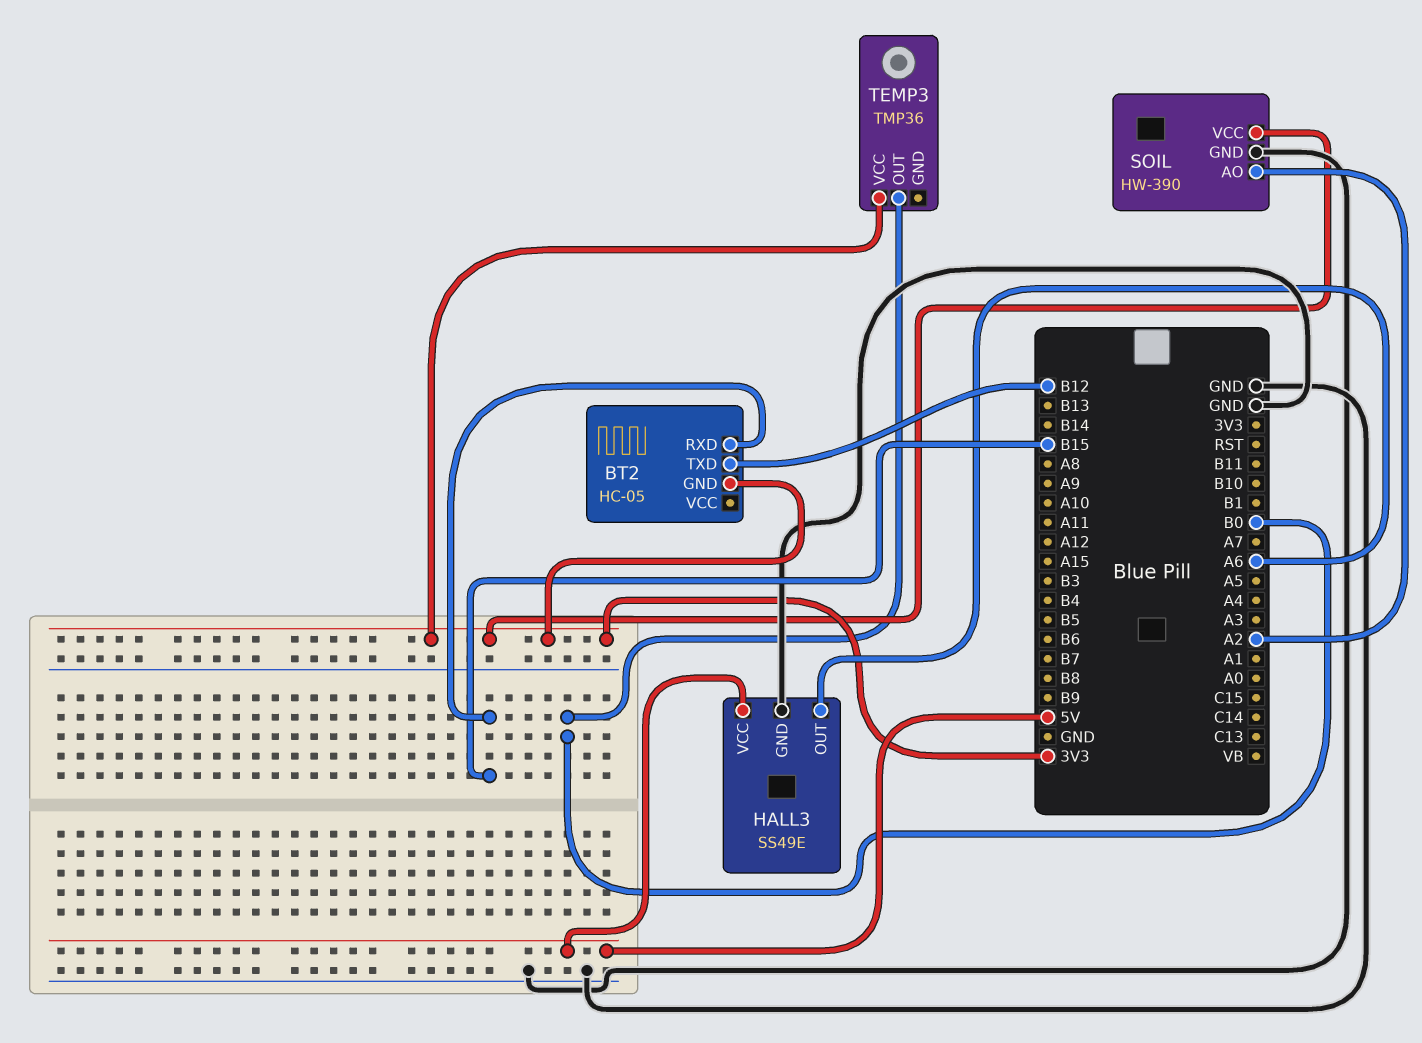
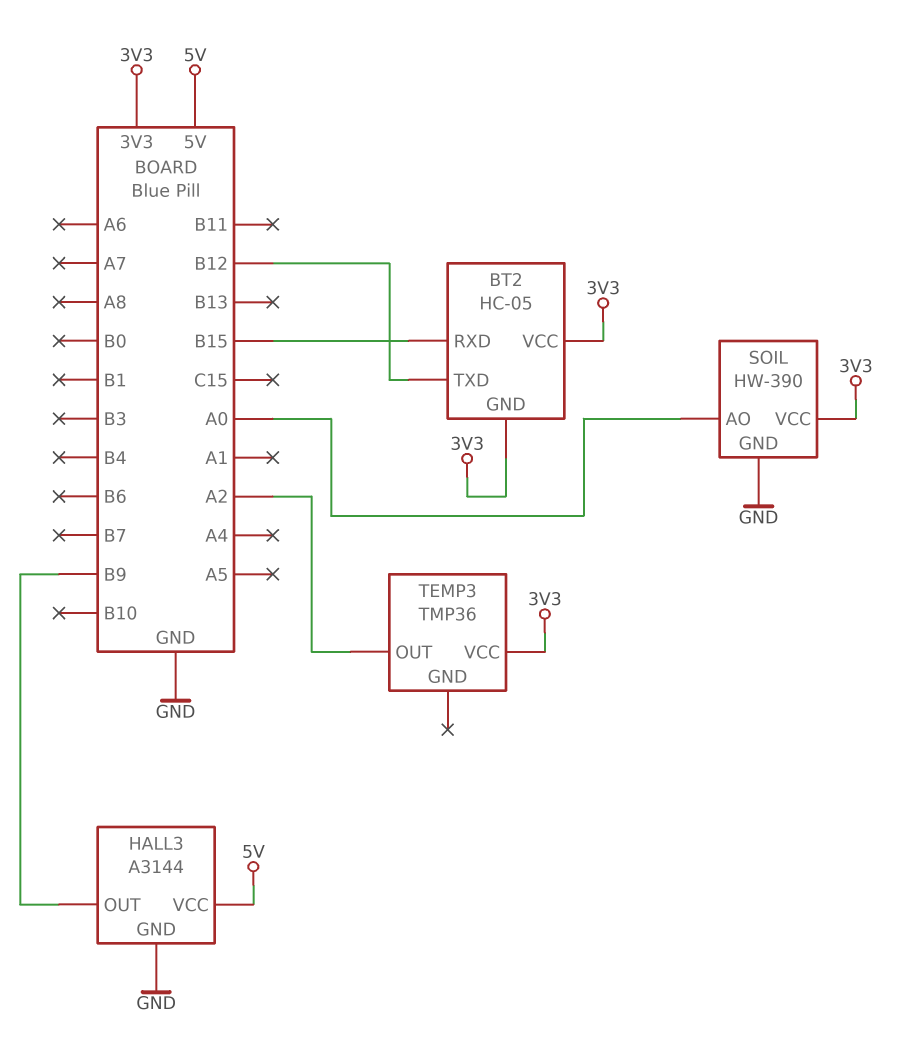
BT2 pin VCC: none -> 3V3
HALL3: SS49E -> A3144
HALL3 pin OUT: A6 -> B9
SOIL pin AO: A2 -> A0
TEMP3 pin OUT: B0 -> A2

